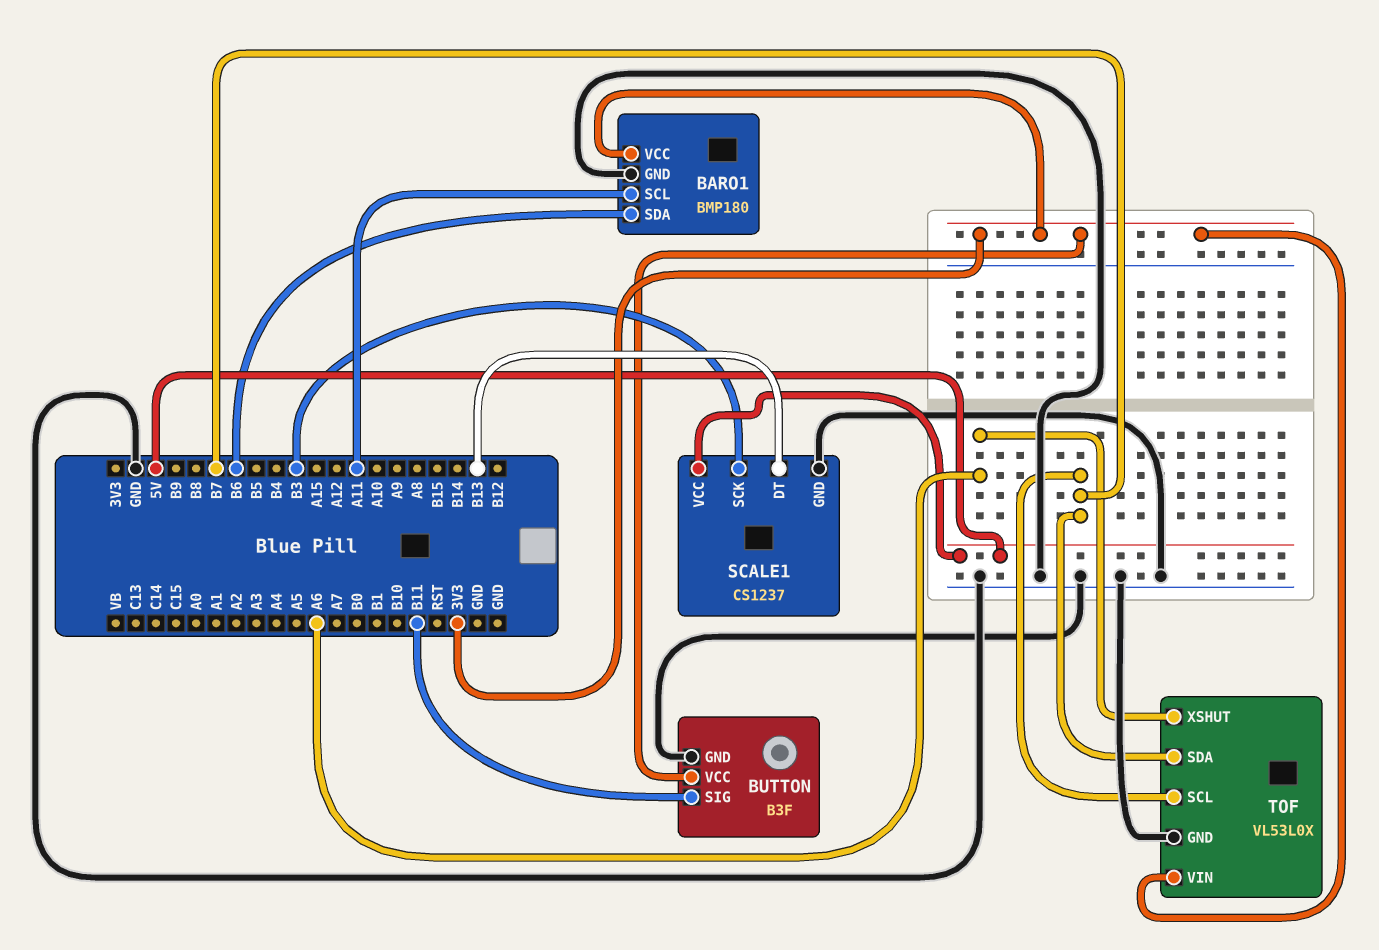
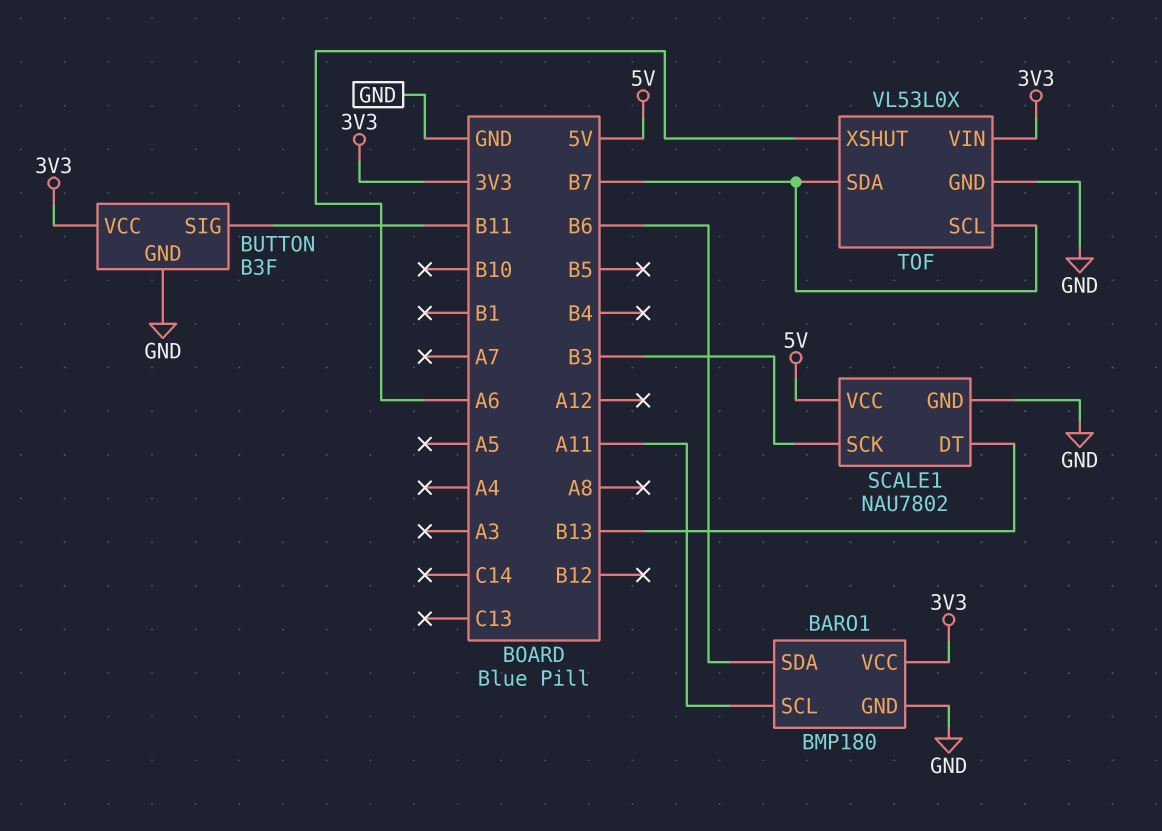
SCALE1: CS1237 -> NAU7802

